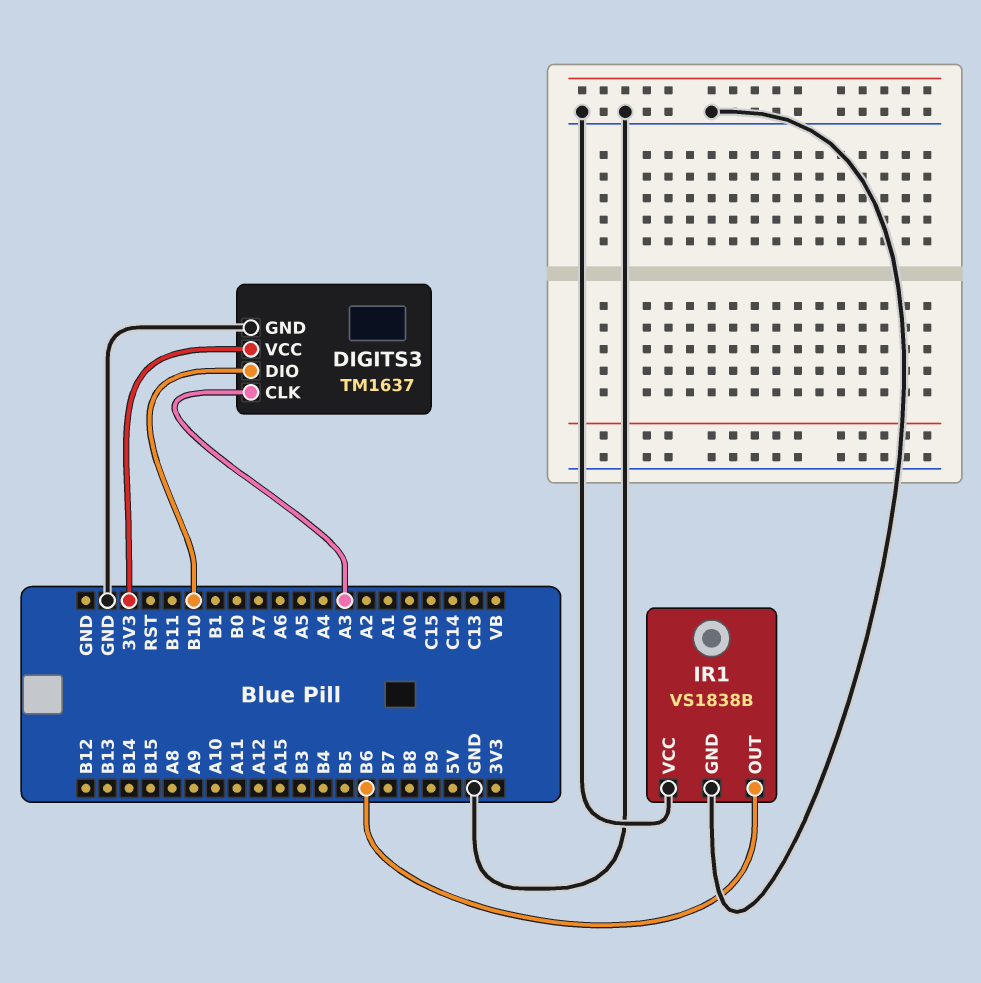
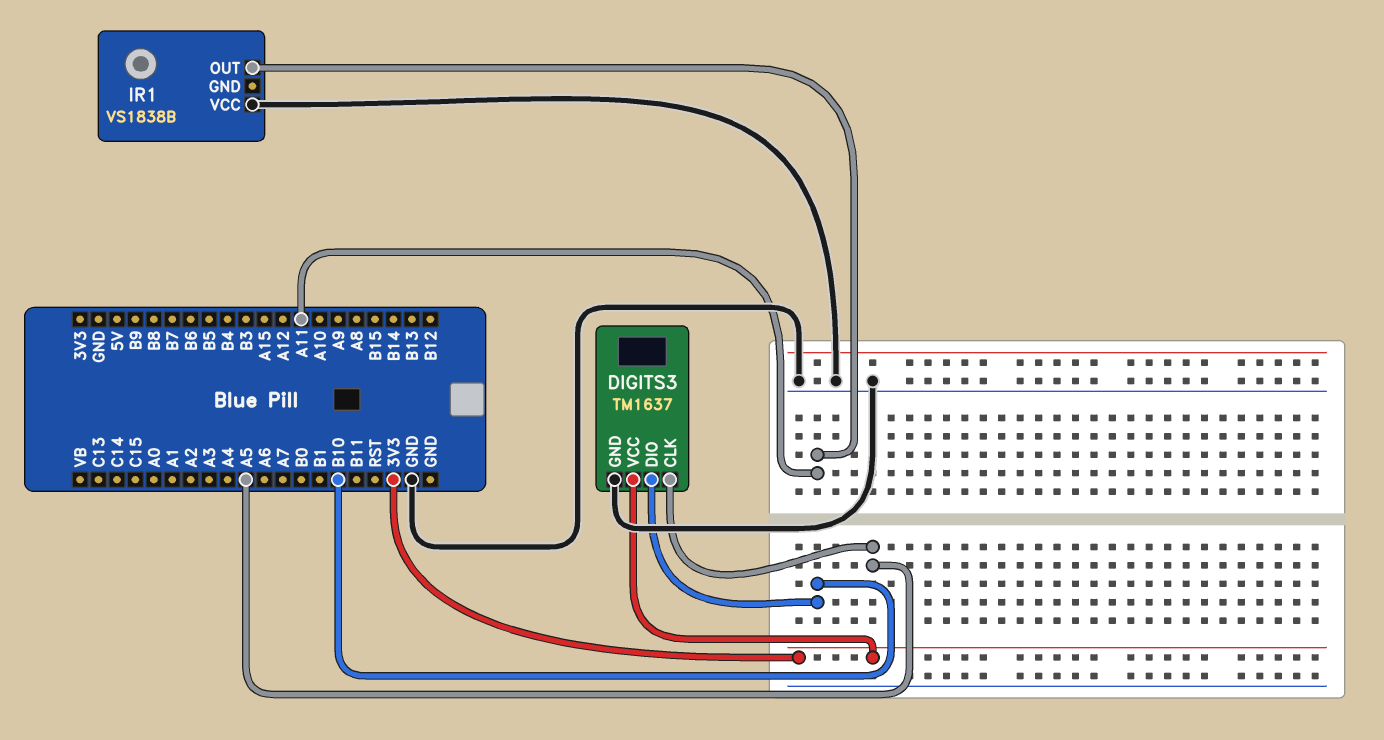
DIGITS3 pin CLK: A3 -> A5
IR1 pin GND: GND -> none
IR1 pin OUT: B6 -> A11

